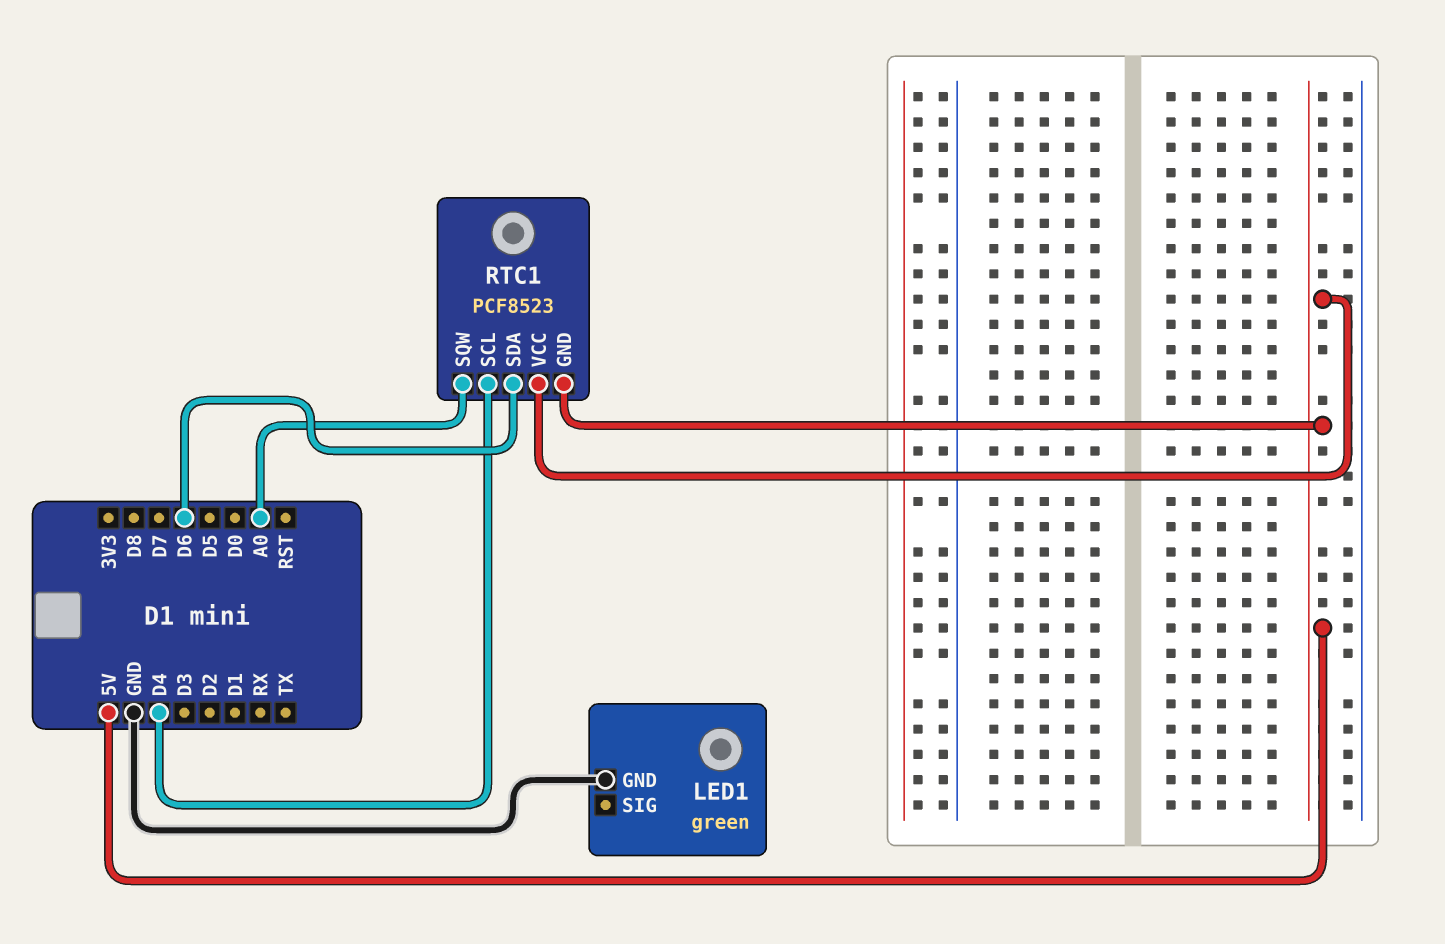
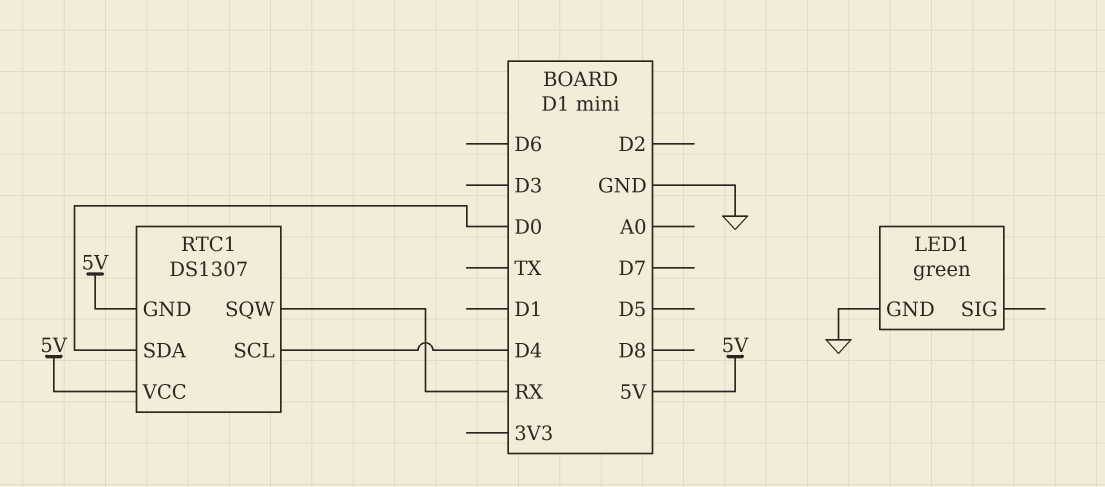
RTC1: PCF8523 -> DS1307
RTC1 pin SDA: D6 -> D0
RTC1 pin SQW: A0 -> RX

